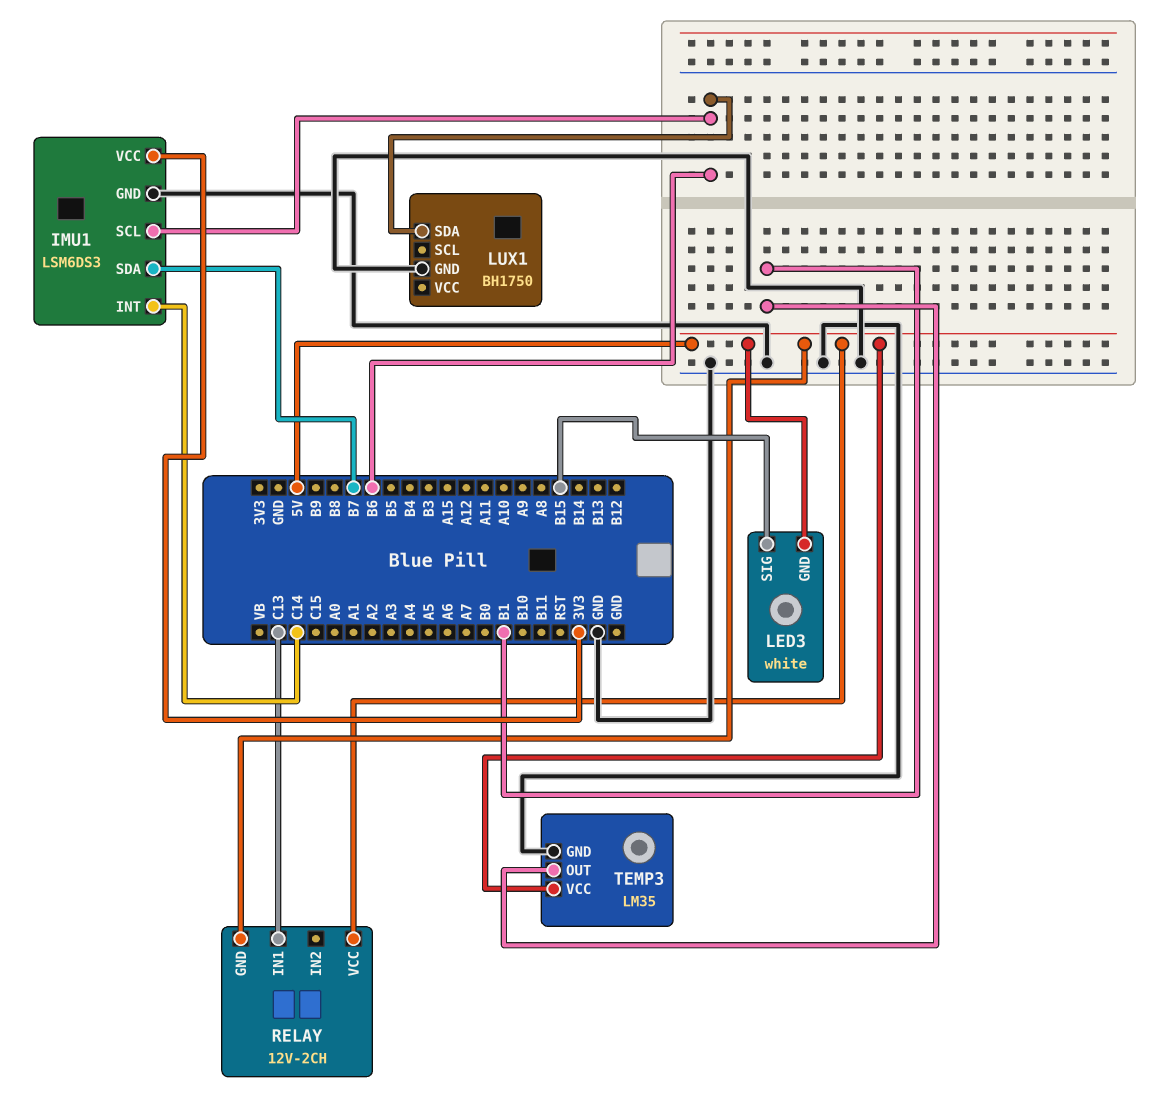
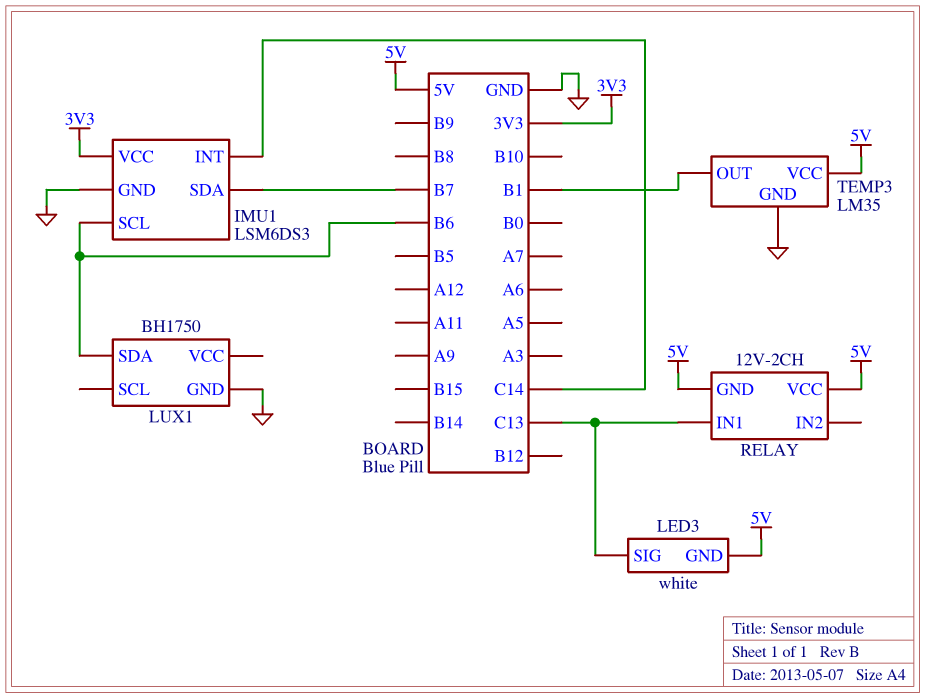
LED3 pin SIG: B15 -> C13

